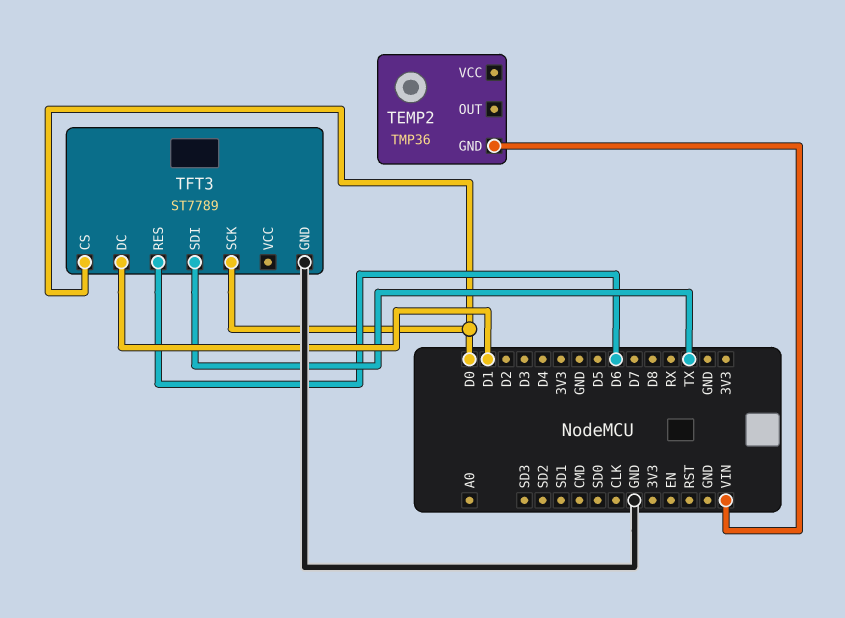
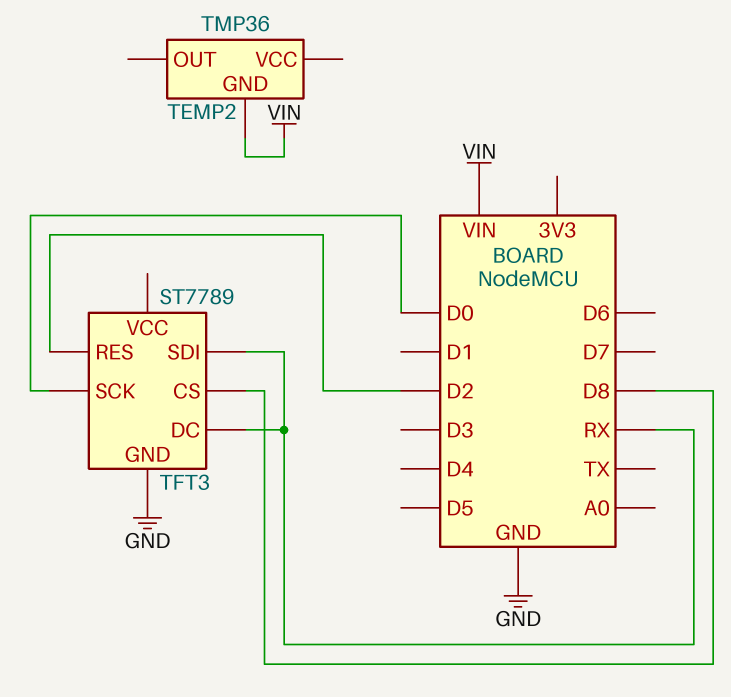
TFT3 pin CS: D0 -> D8
TFT3 pin DC: D1 -> RX
TFT3 pin RES: D6 -> D2
TFT3 pin SDI: TX -> RX

